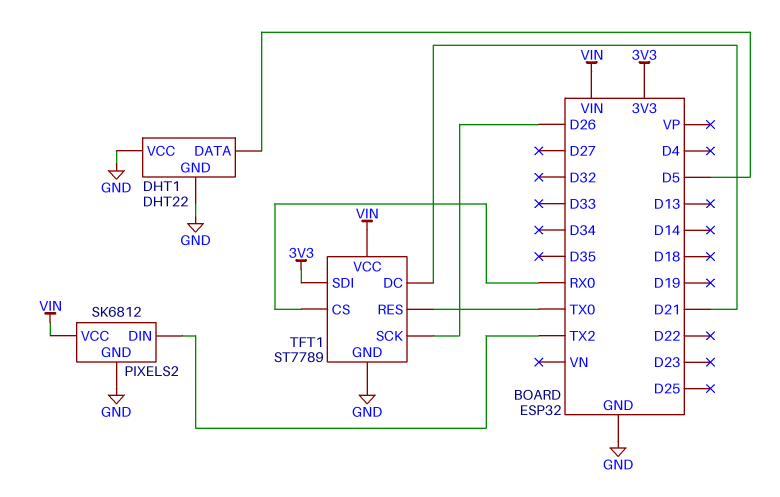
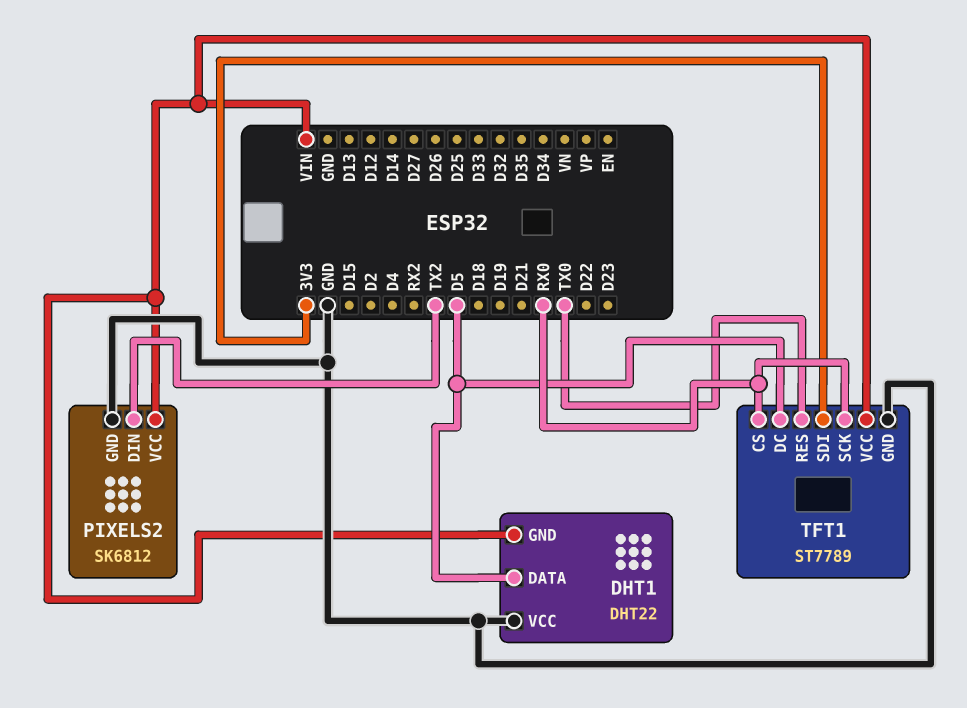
DHT1 pin GND: GND -> VIN
TFT1 pin DC: D21 -> D5
TFT1 pin SCK: D26 -> RX0

